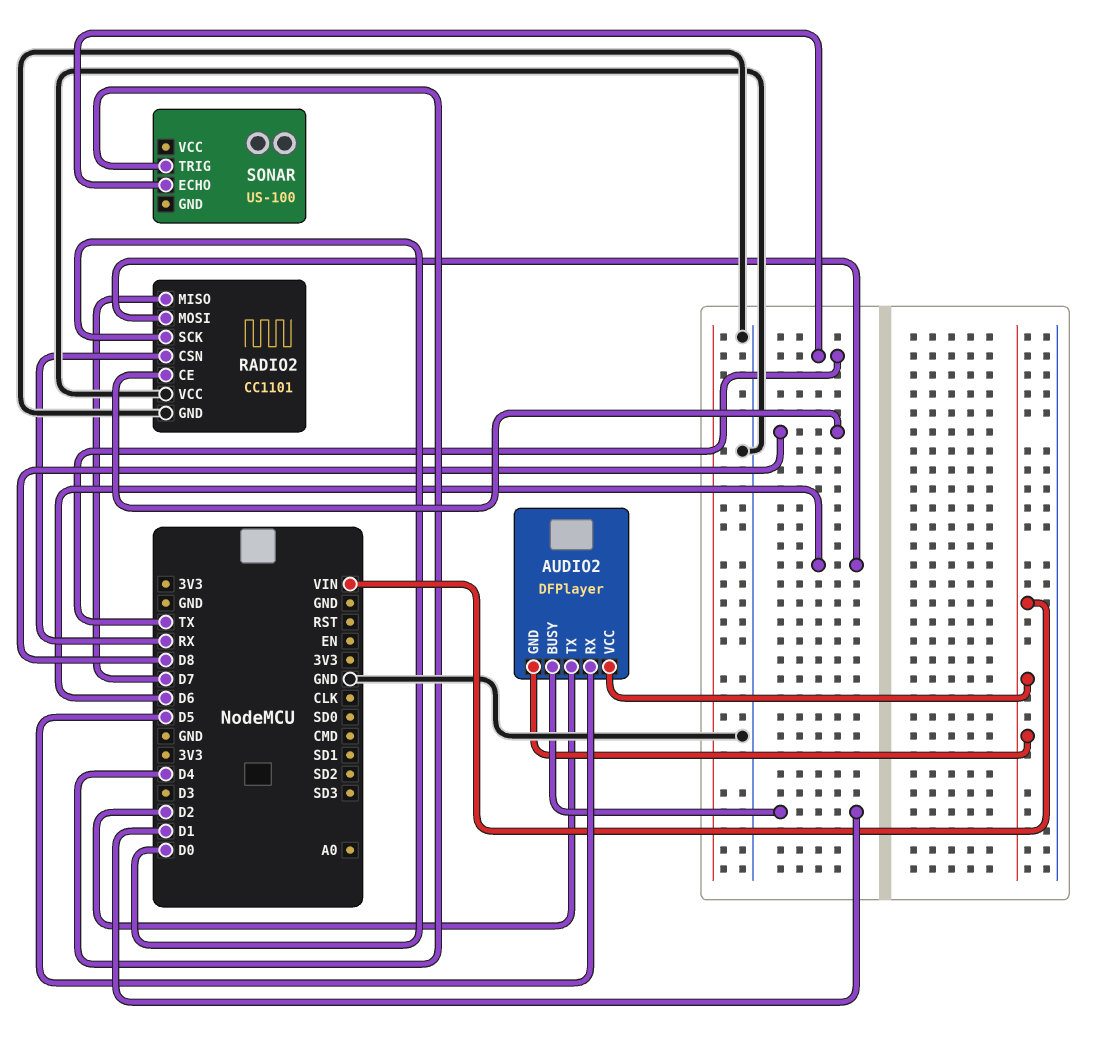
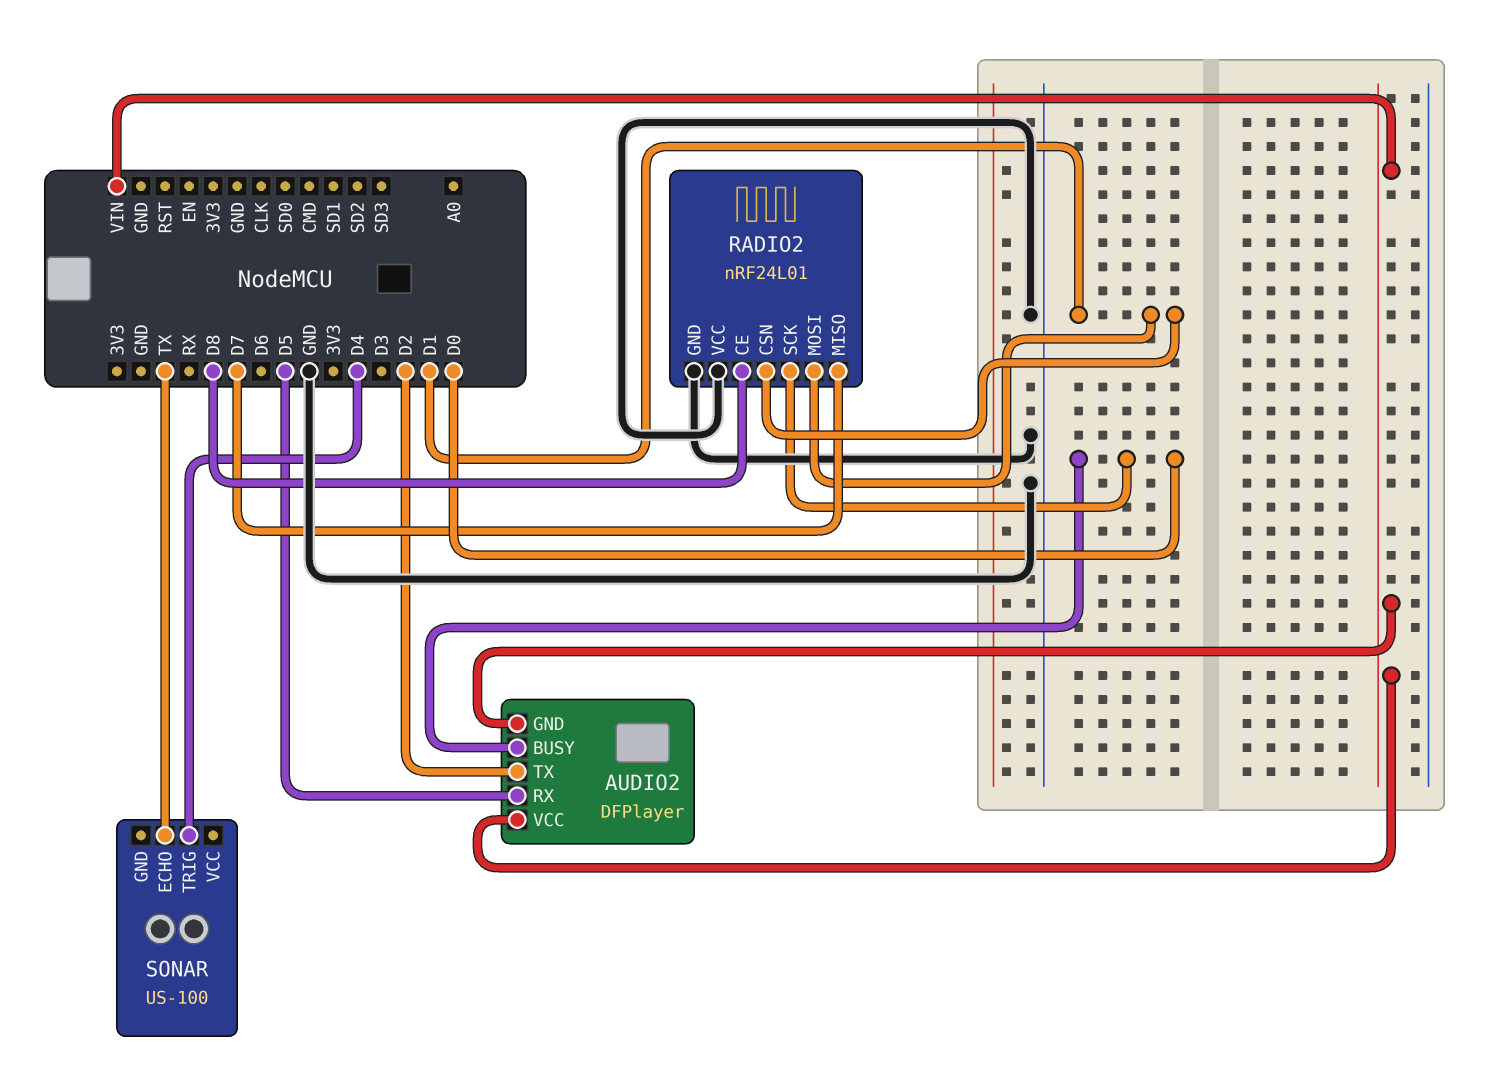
AUDIO2 pin BUSY: D1 -> D0
RADIO2: CC1101 -> nRF24L01
RADIO2 pin CSN: RX -> D1
RADIO2 pin MOSI: D6 -> D1

